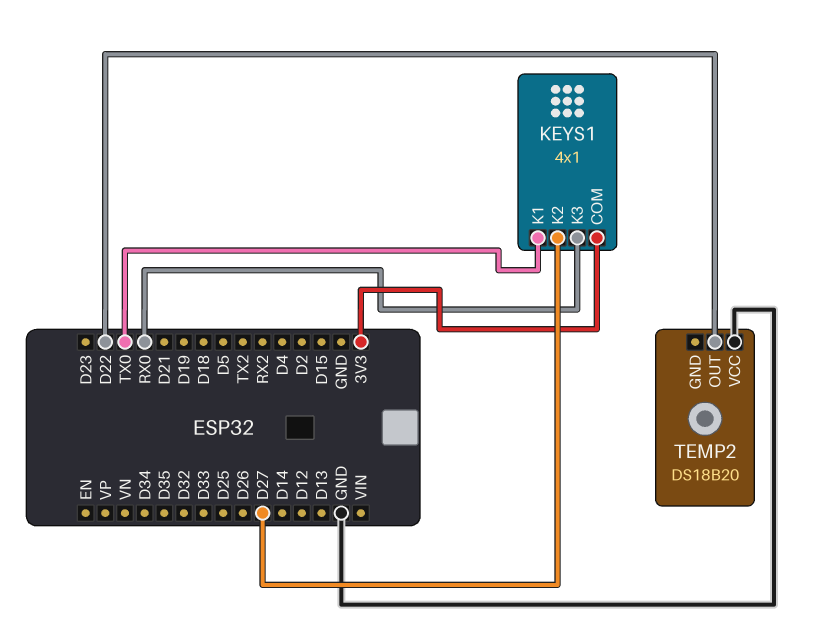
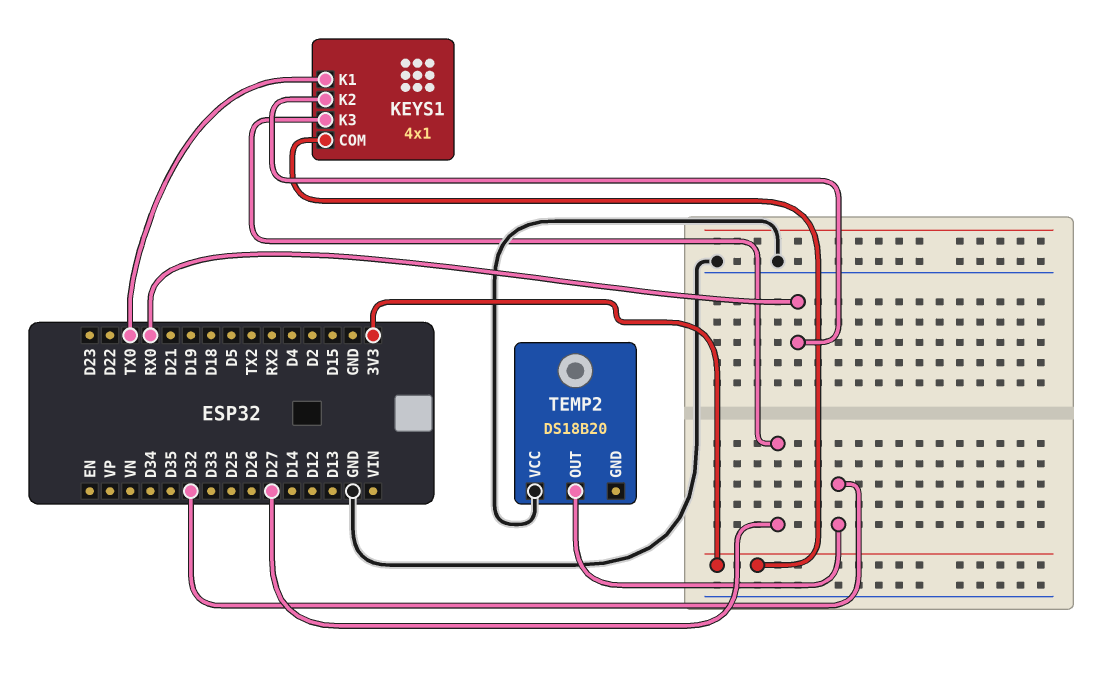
KEYS1 pin K2: D27 -> RX0
KEYS1 pin K3: RX0 -> D27
TEMP2 pin OUT: D22 -> D32

